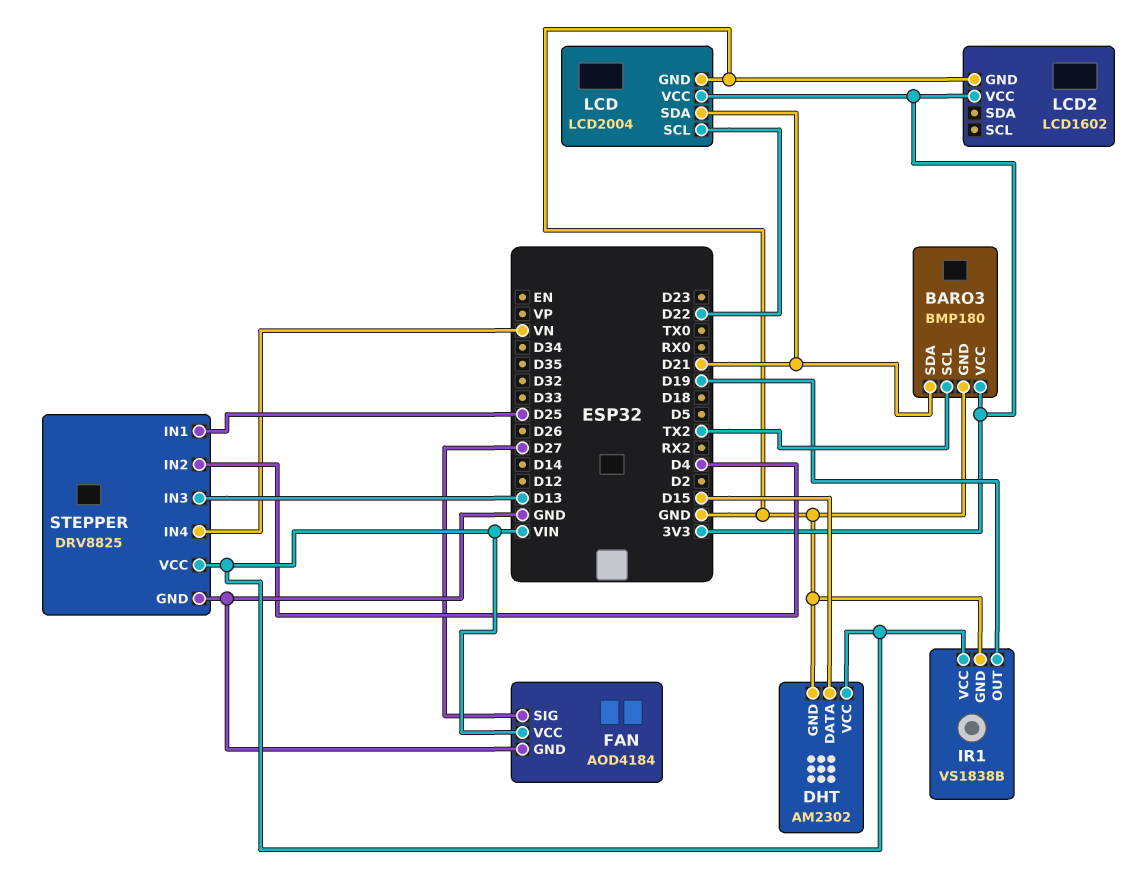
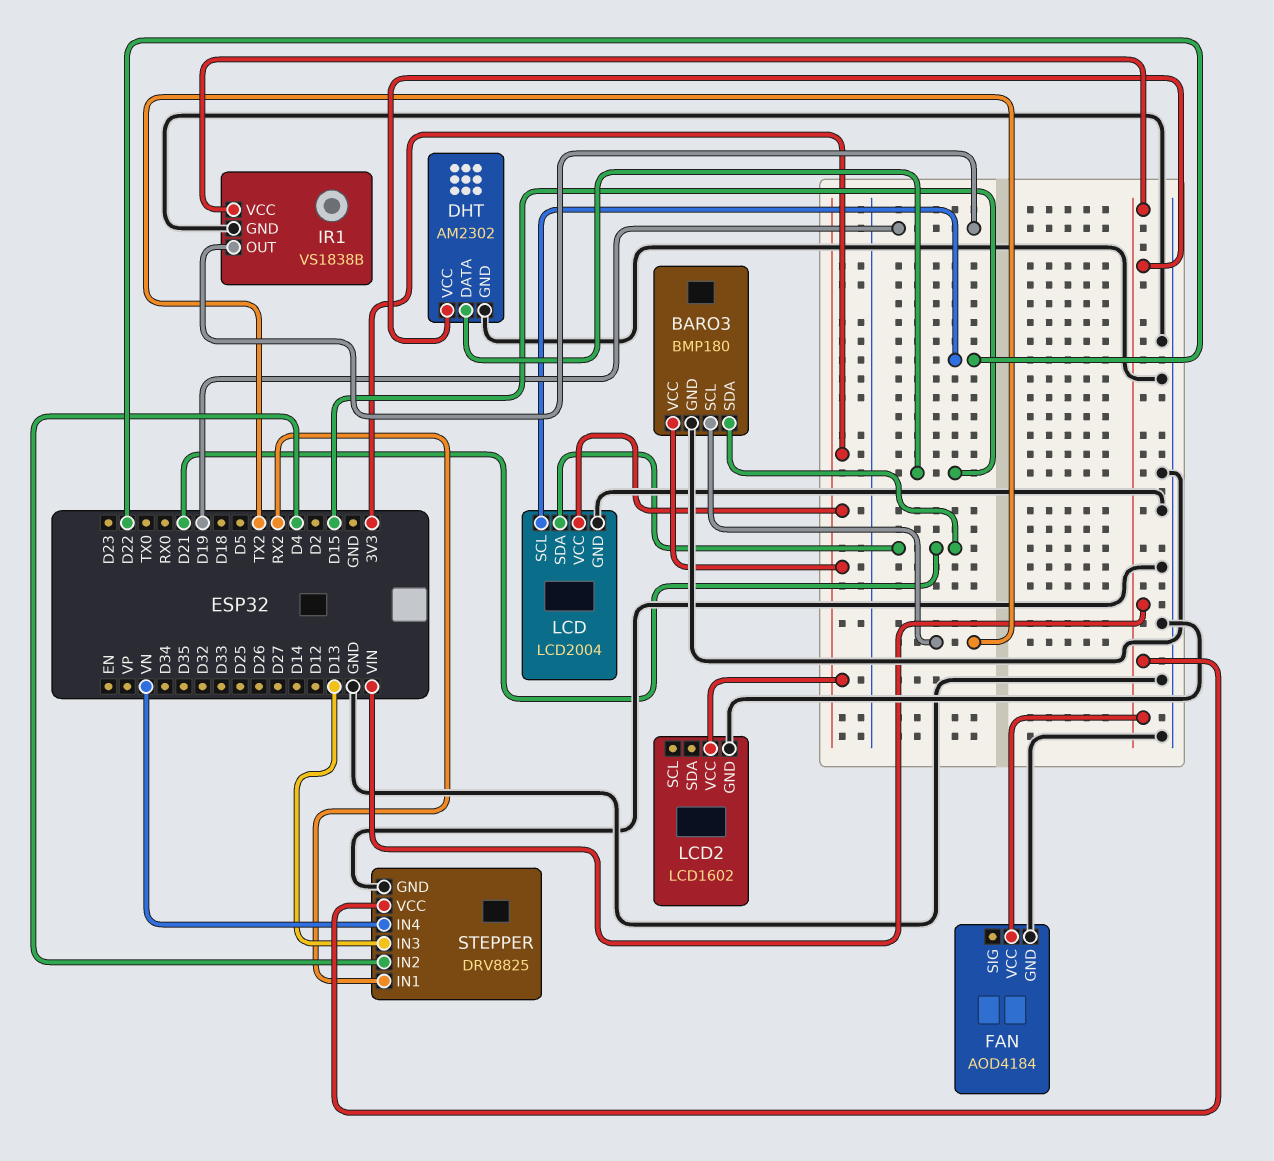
FAN pin SIG: D27 -> none
STEPPER pin IN1: D25 -> RX2

